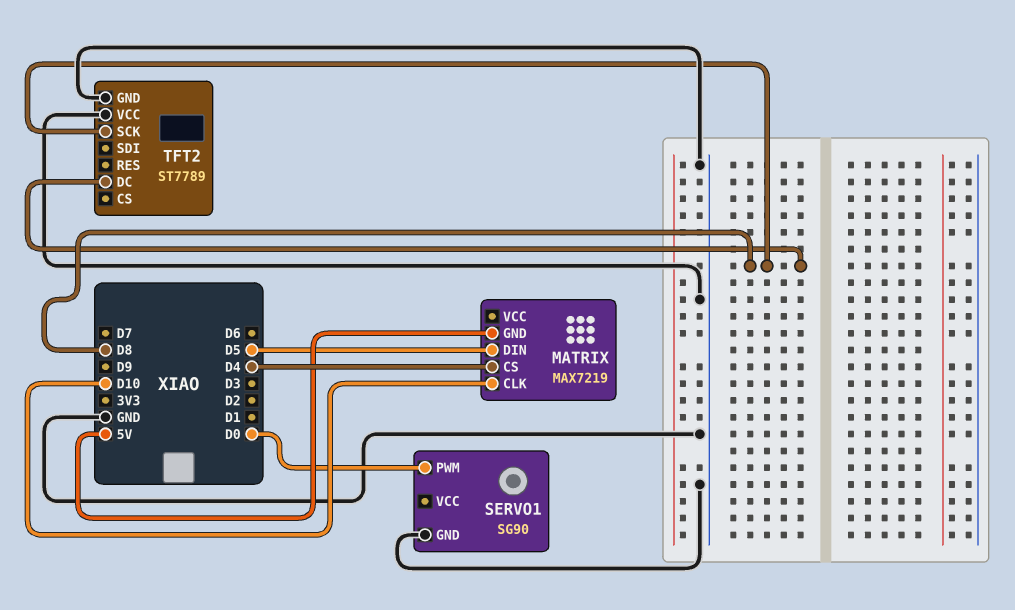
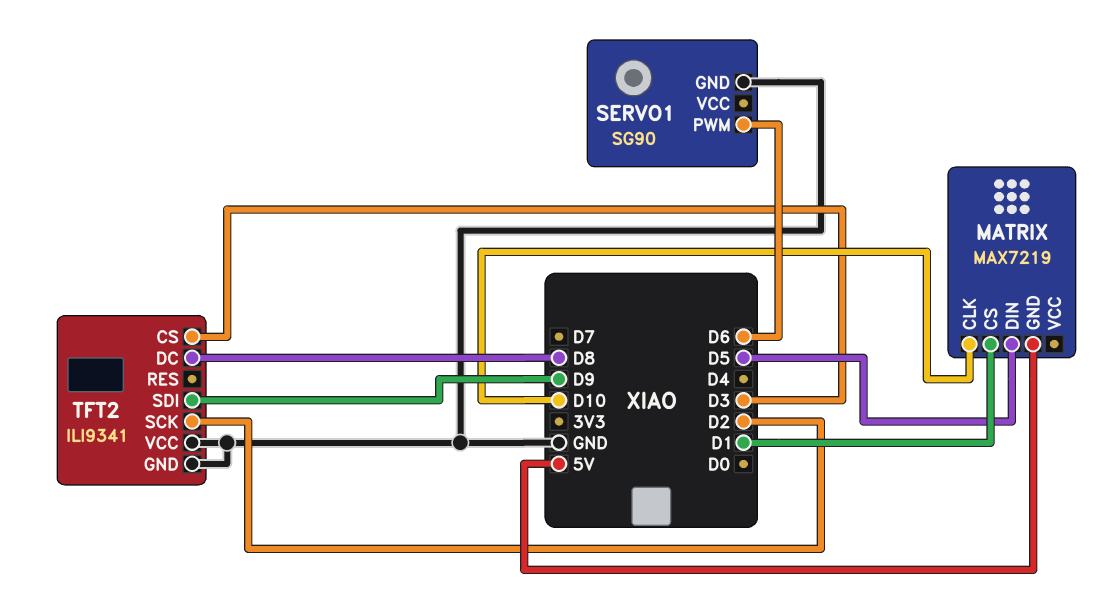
MATRIX pin CS: D4 -> D1
SERVO1 pin PWM: D0 -> D6
TFT2: ST7789 -> ILI9341
TFT2 pin CS: none -> D3
TFT2 pin SCK: D8 -> D2
TFT2 pin SDI: none -> D9

